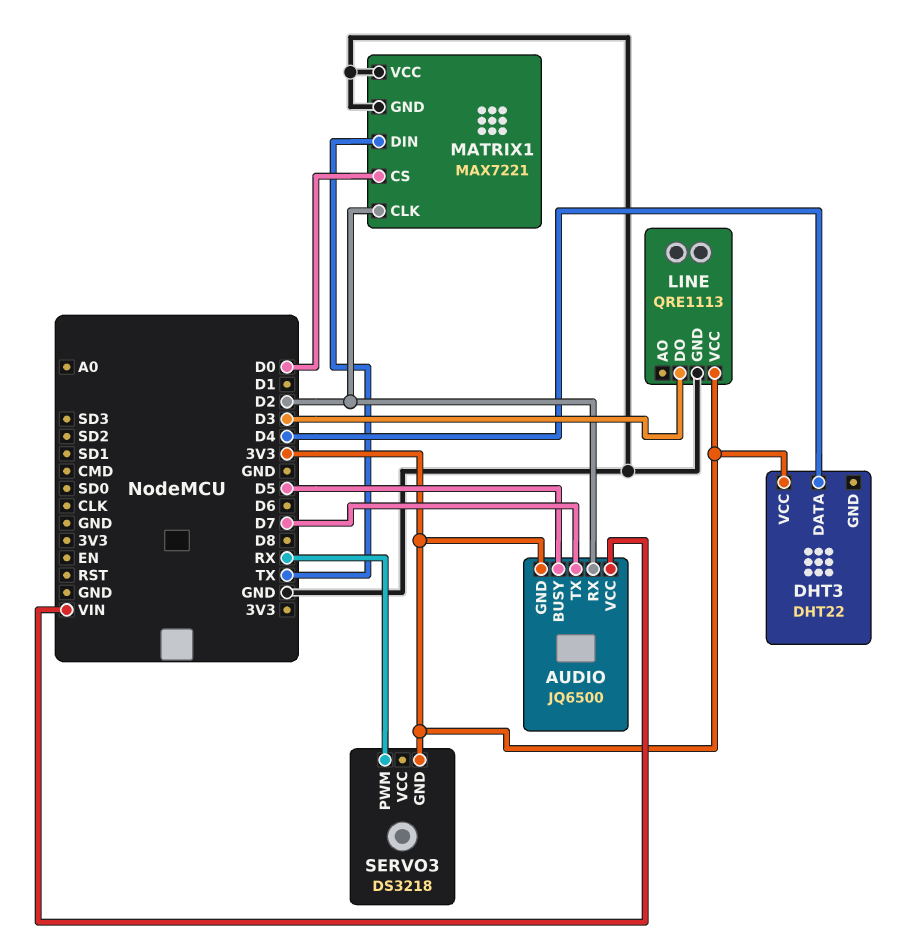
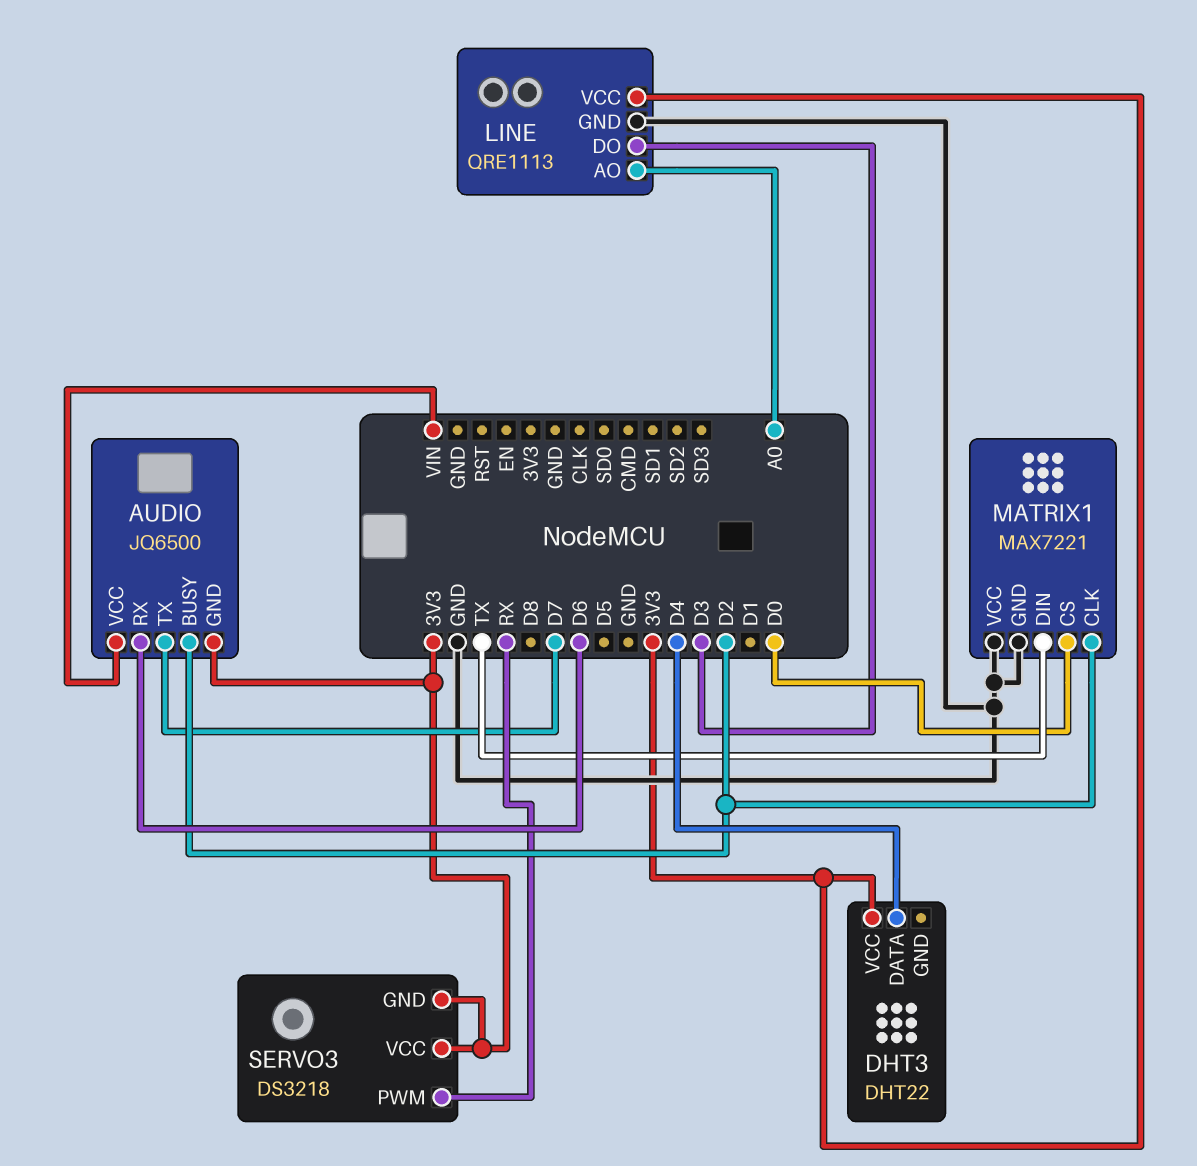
AUDIO pin BUSY: D5 -> D2
AUDIO pin RX: D2 -> D6
LINE pin AO: none -> A0
SERVO3 pin VCC: none -> 3V3

